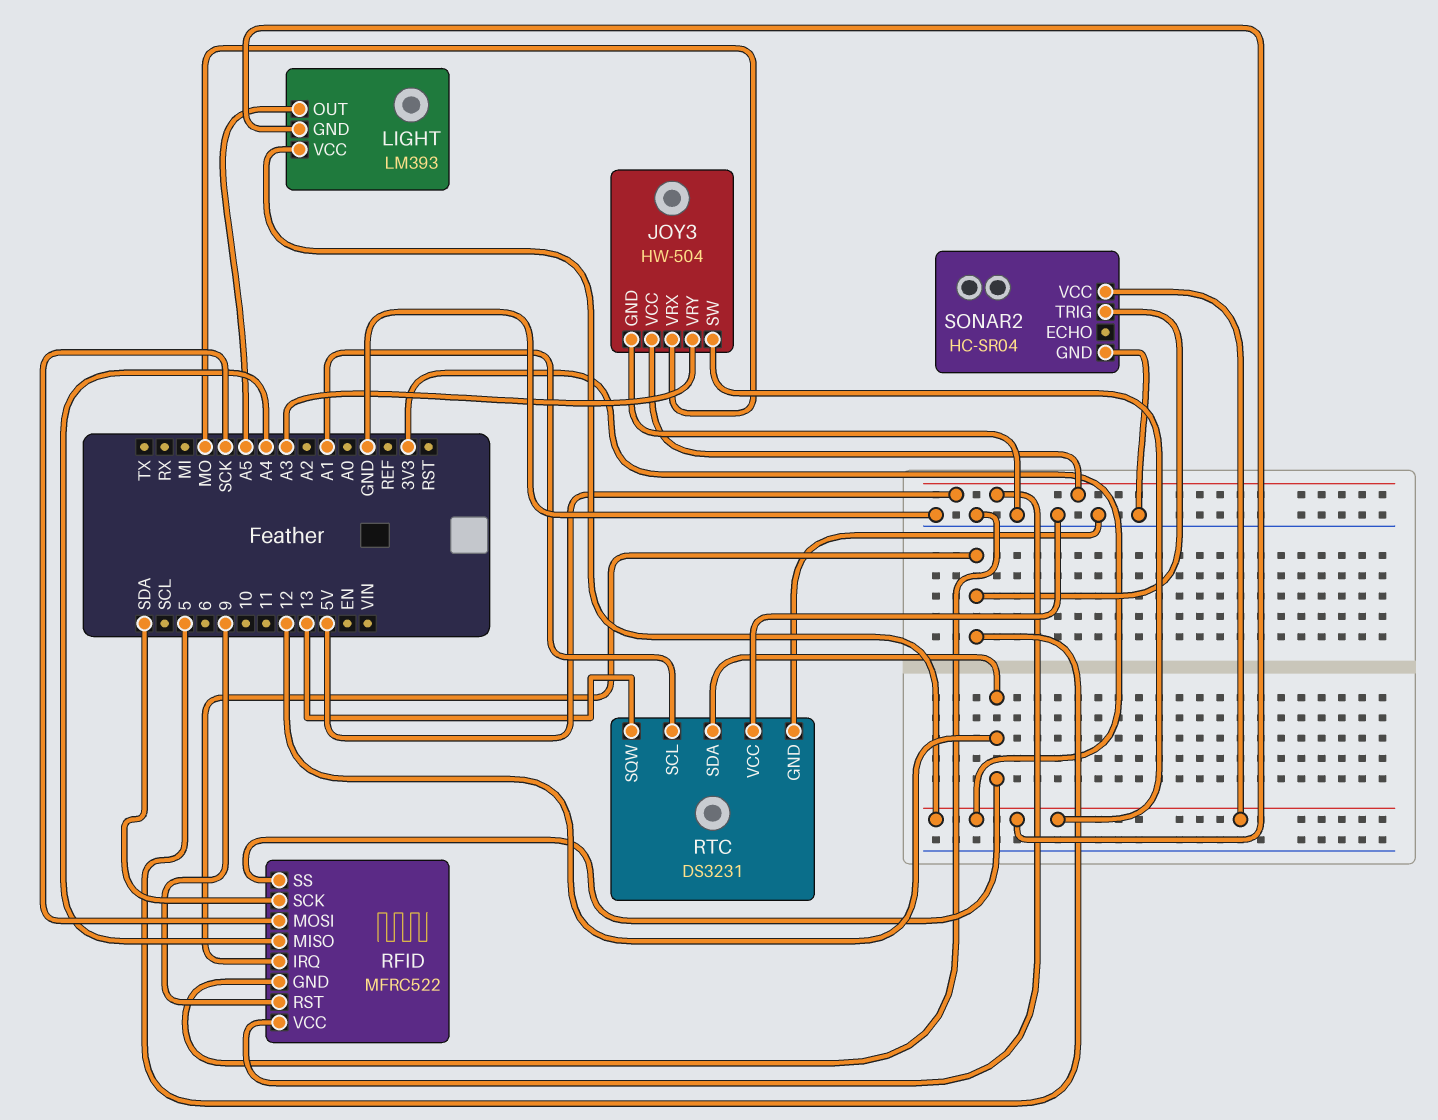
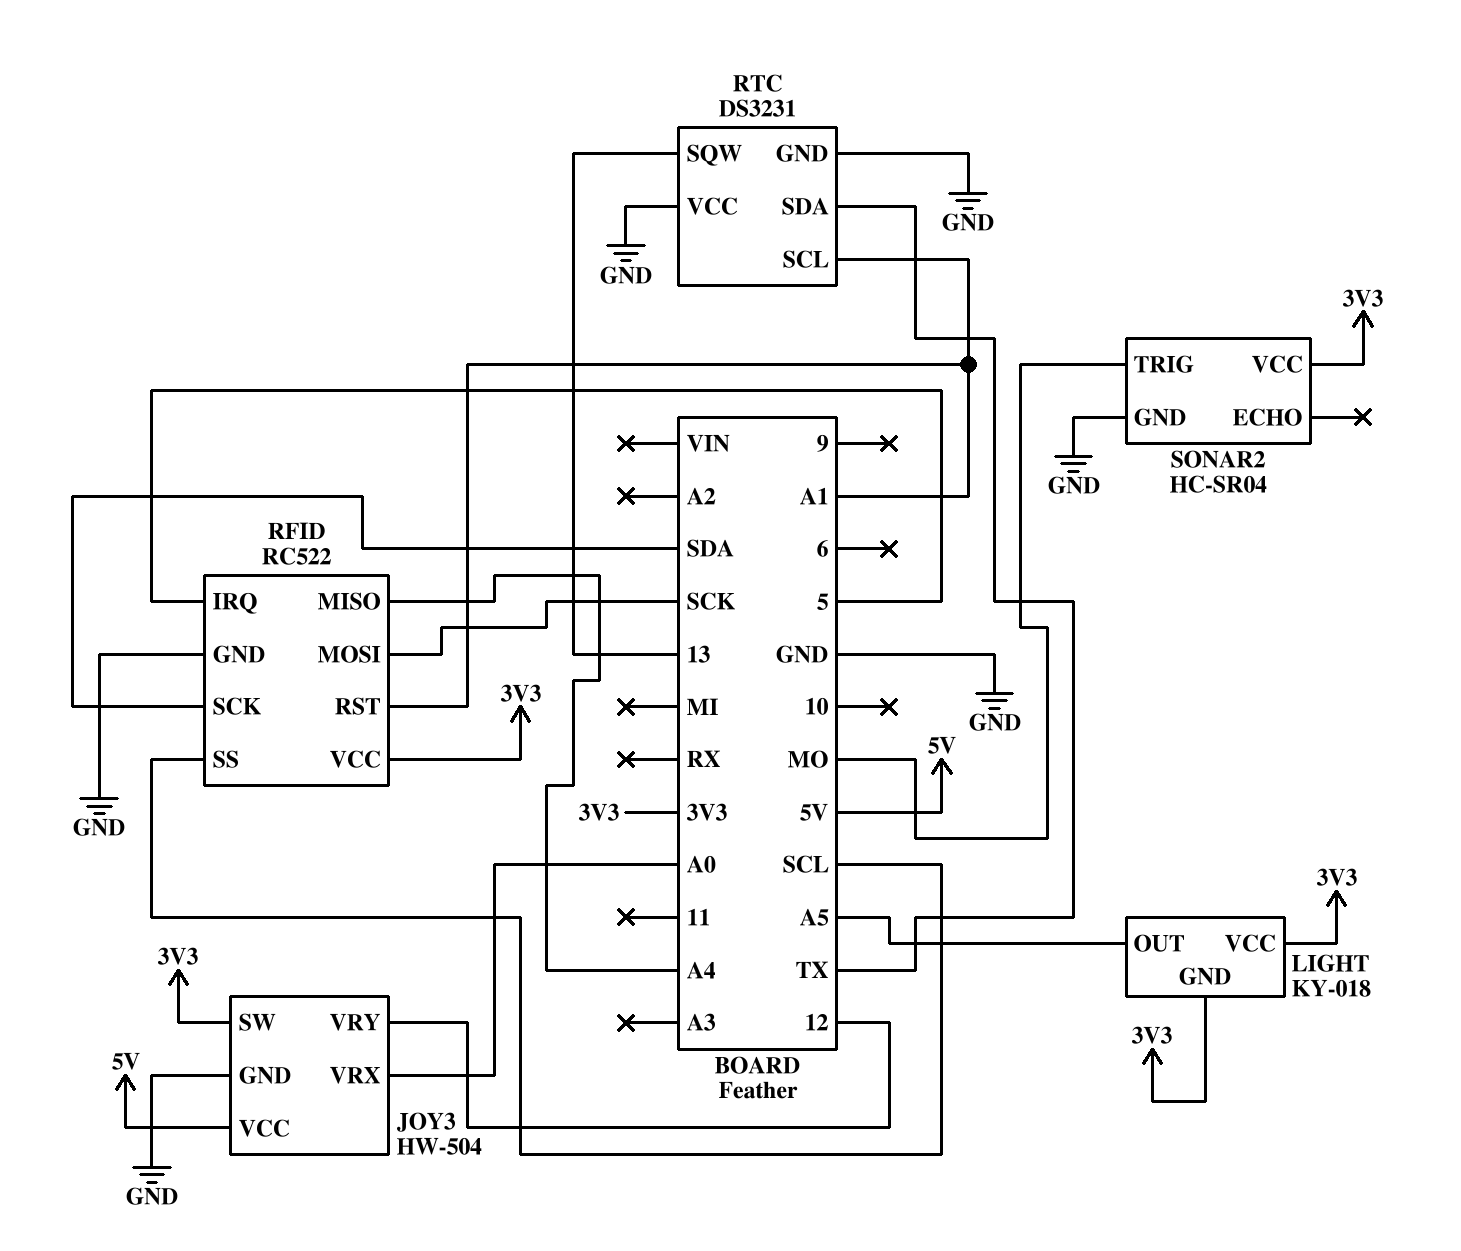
JOY3 pin VRX: MO -> A0
JOY3 pin VRY: A3 -> 12
LIGHT: LM393 -> KY-018
RFID: MFRC522 -> RC522
RFID pin RST: 9 -> A1
RFID pin SS: 12 -> SCL
RFID pin VCC: 5V -> 3V3
RTC pin SDA: 12 -> TX
SONAR2 pin TRIG: 5 -> MO

